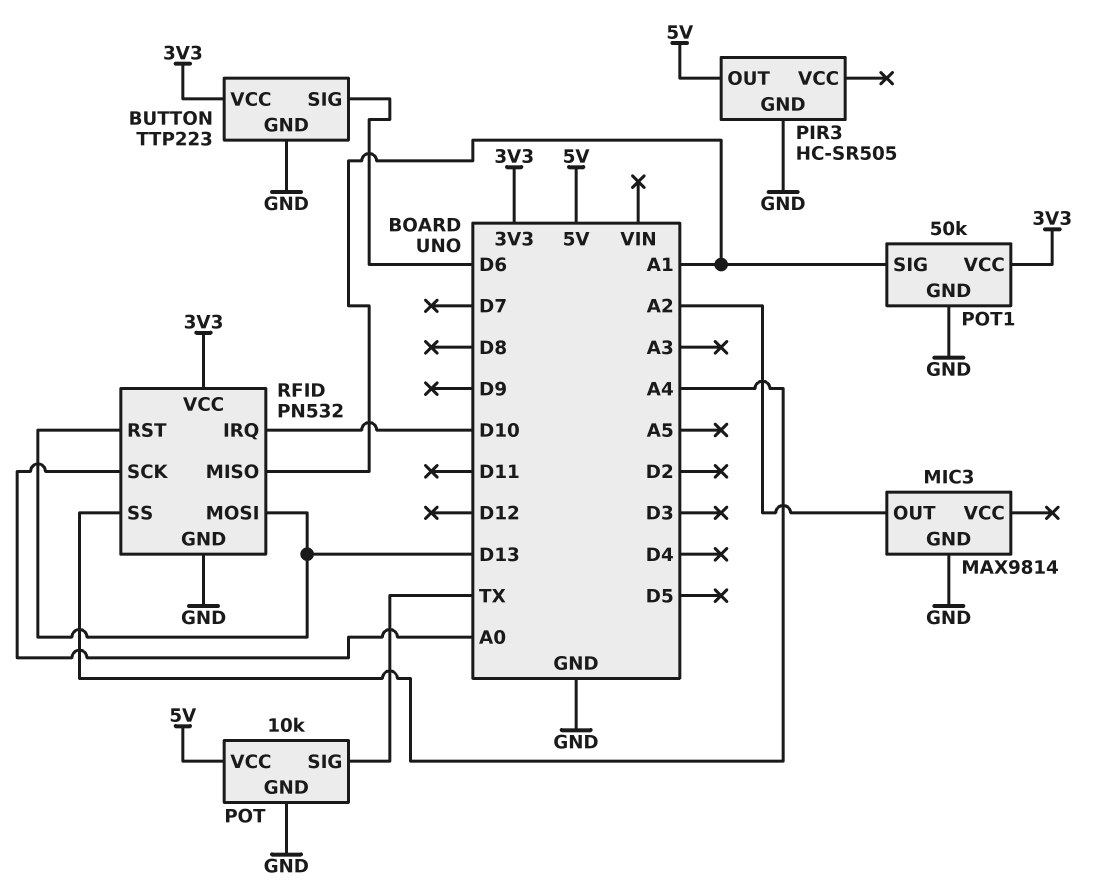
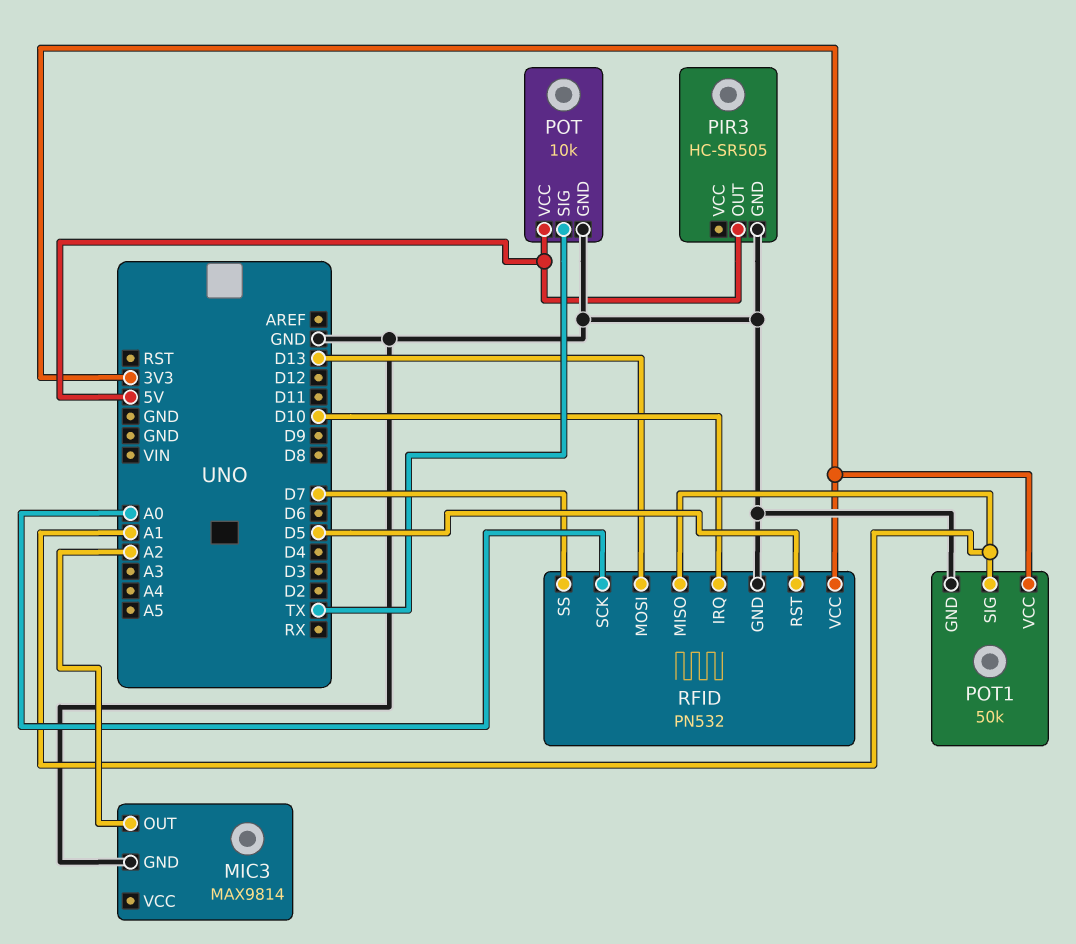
BUTTON: TTP223 -> none
BUTTON pin GND: GND -> none
BUTTON pin SIG: D6 -> none
BUTTON pin VCC: 3V3 -> none
RFID pin RST: D13 -> D5
RFID pin SS: A4 -> D7

